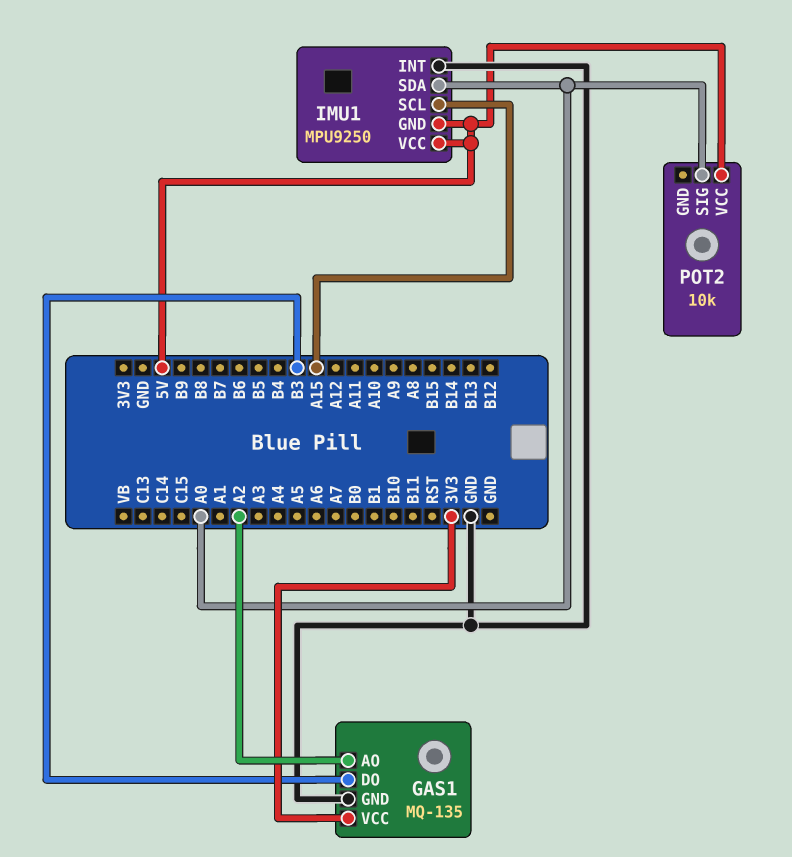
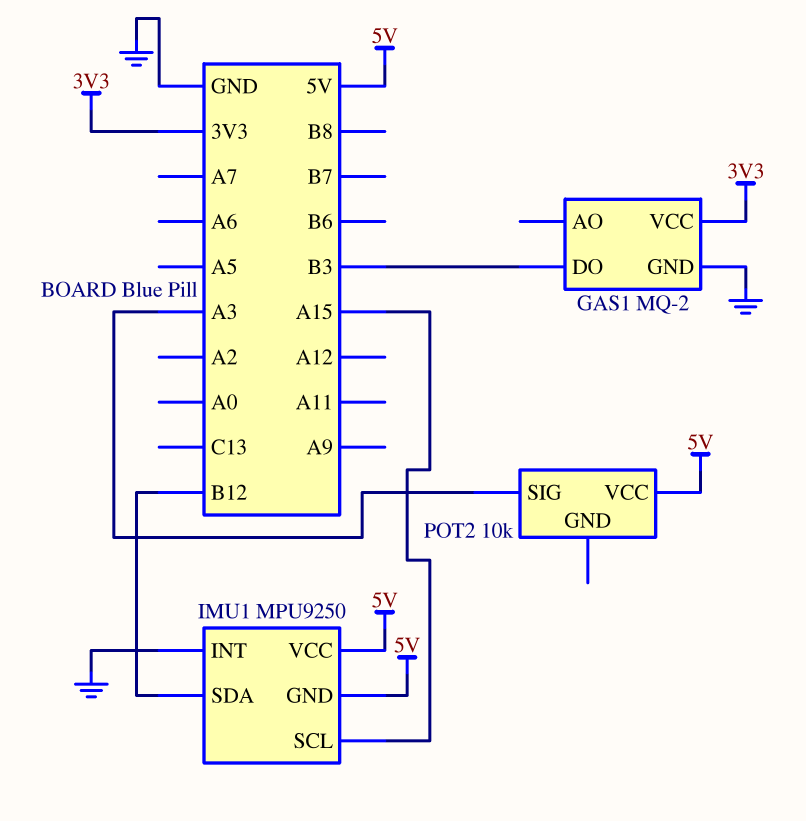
GAS1: MQ-135 -> MQ-2
GAS1 pin AO: A2 -> none
IMU1 pin SDA: A0 -> B12
POT2 pin SIG: A0 -> A3

